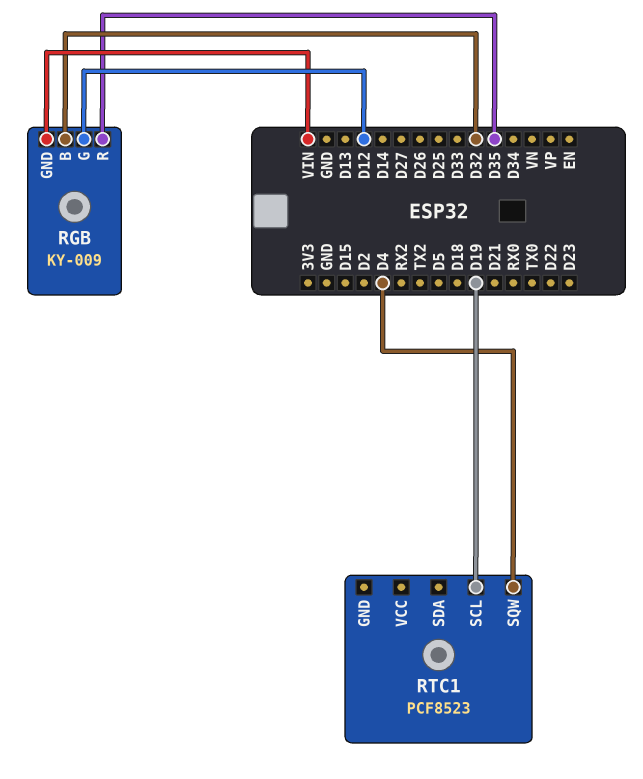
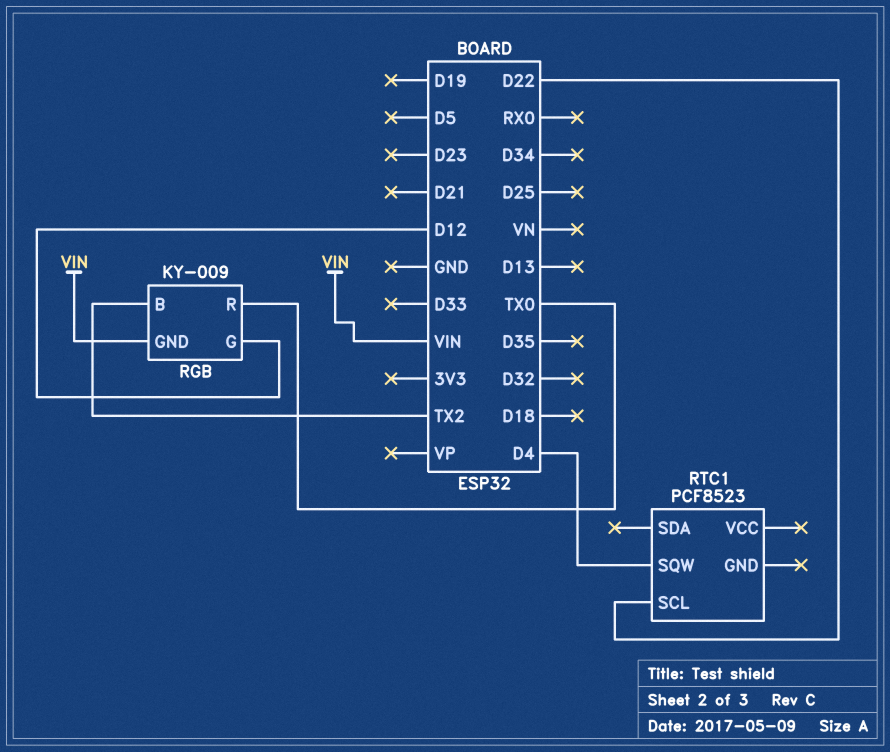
RGB pin B: D32 -> TX2
RGB pin R: D35 -> TX0
RTC1 pin SCL: D19 -> D22

